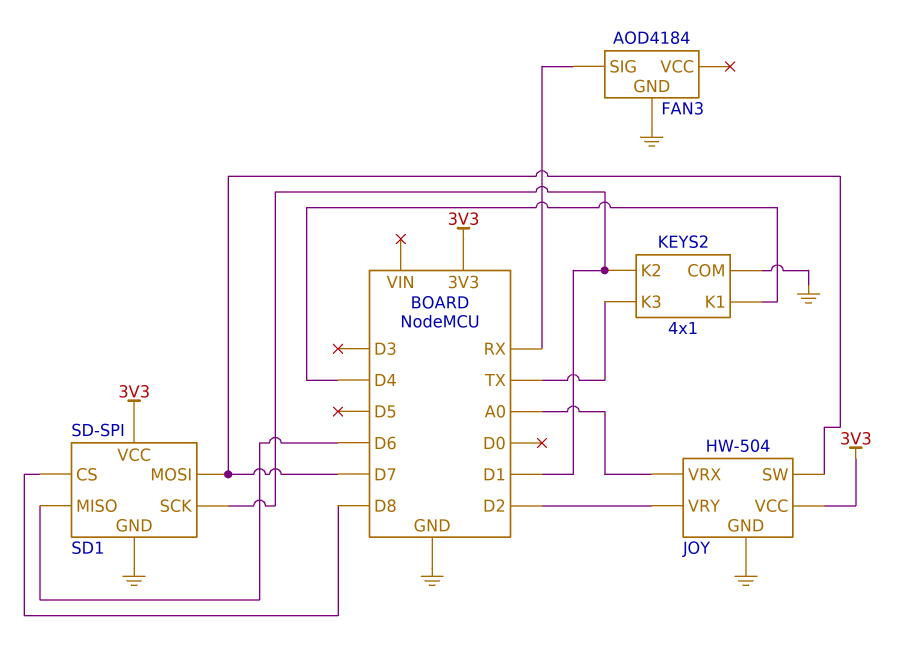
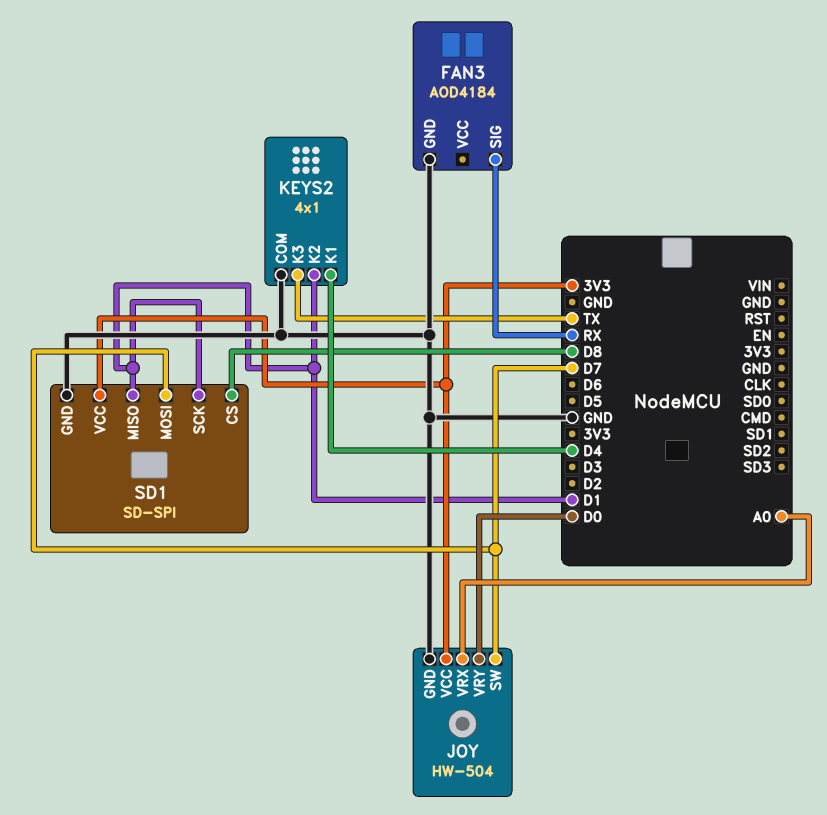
JOY pin VRY: D2 -> D0
SD1 pin MISO: D6 -> D1

